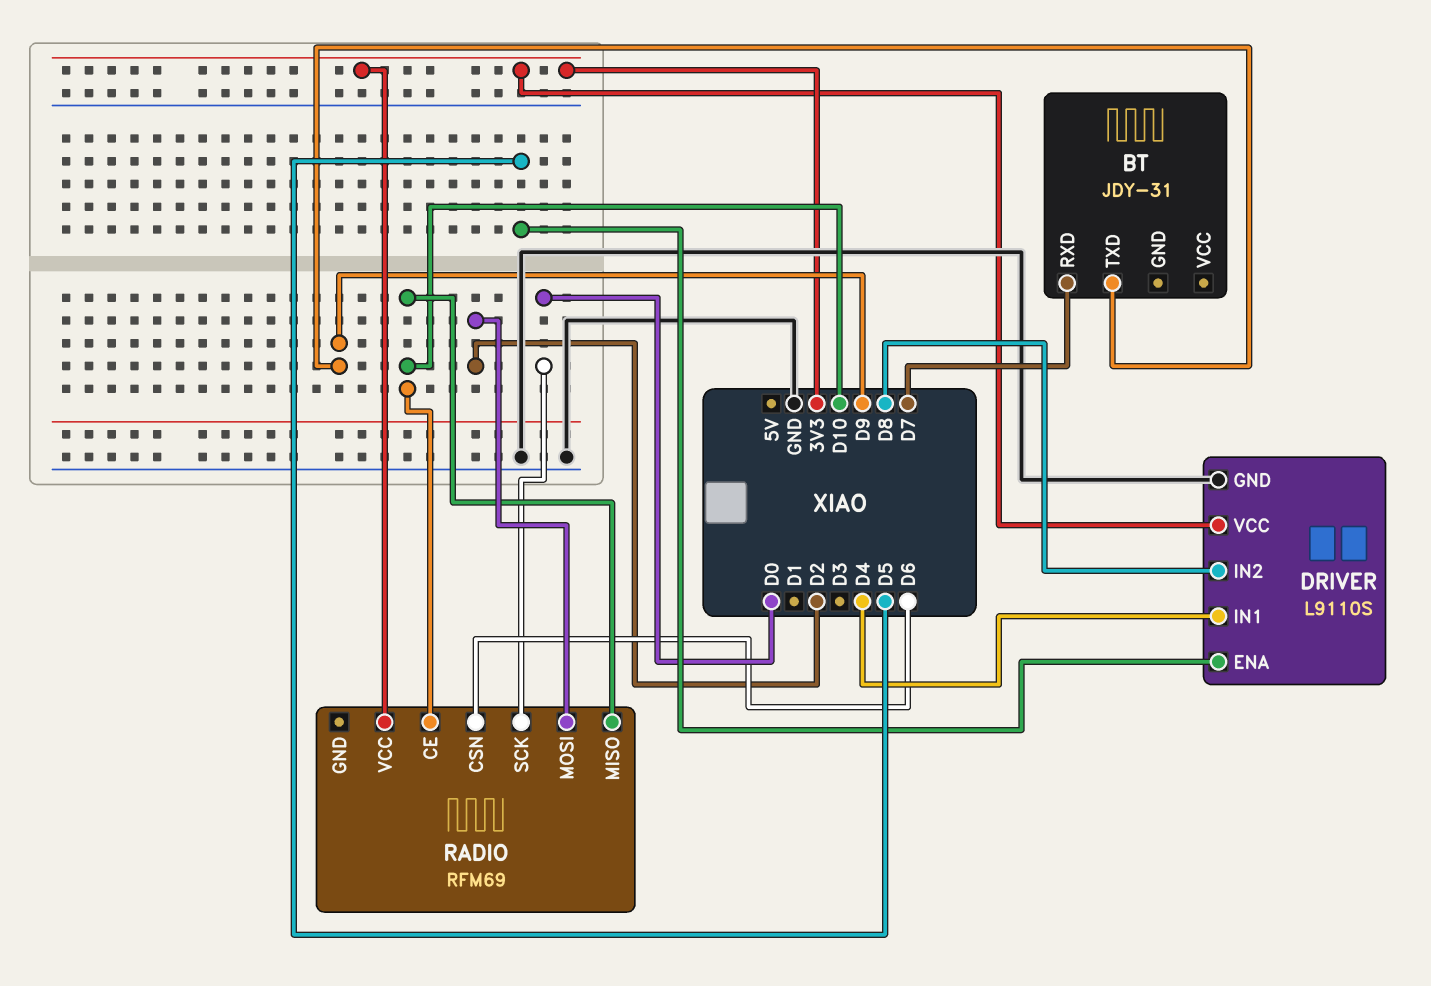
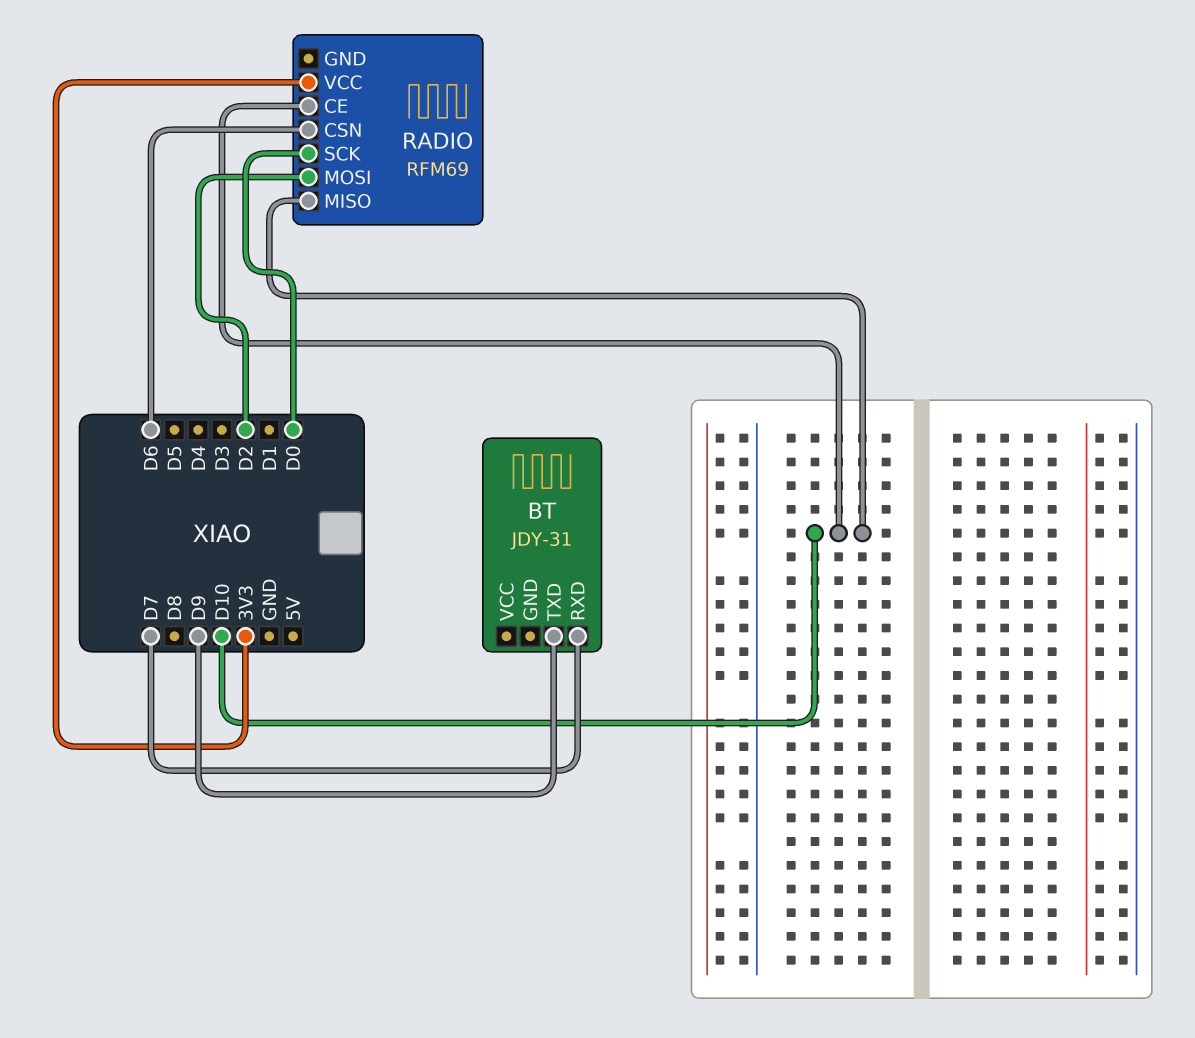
DRIVER: L9110S -> none
DRIVER pin ENA: D5 -> none
DRIVER pin GND: GND -> none
DRIVER pin IN1: D4 -> none
DRIVER pin IN2: D8 -> none
DRIVER pin VCC: 3V3 -> none

